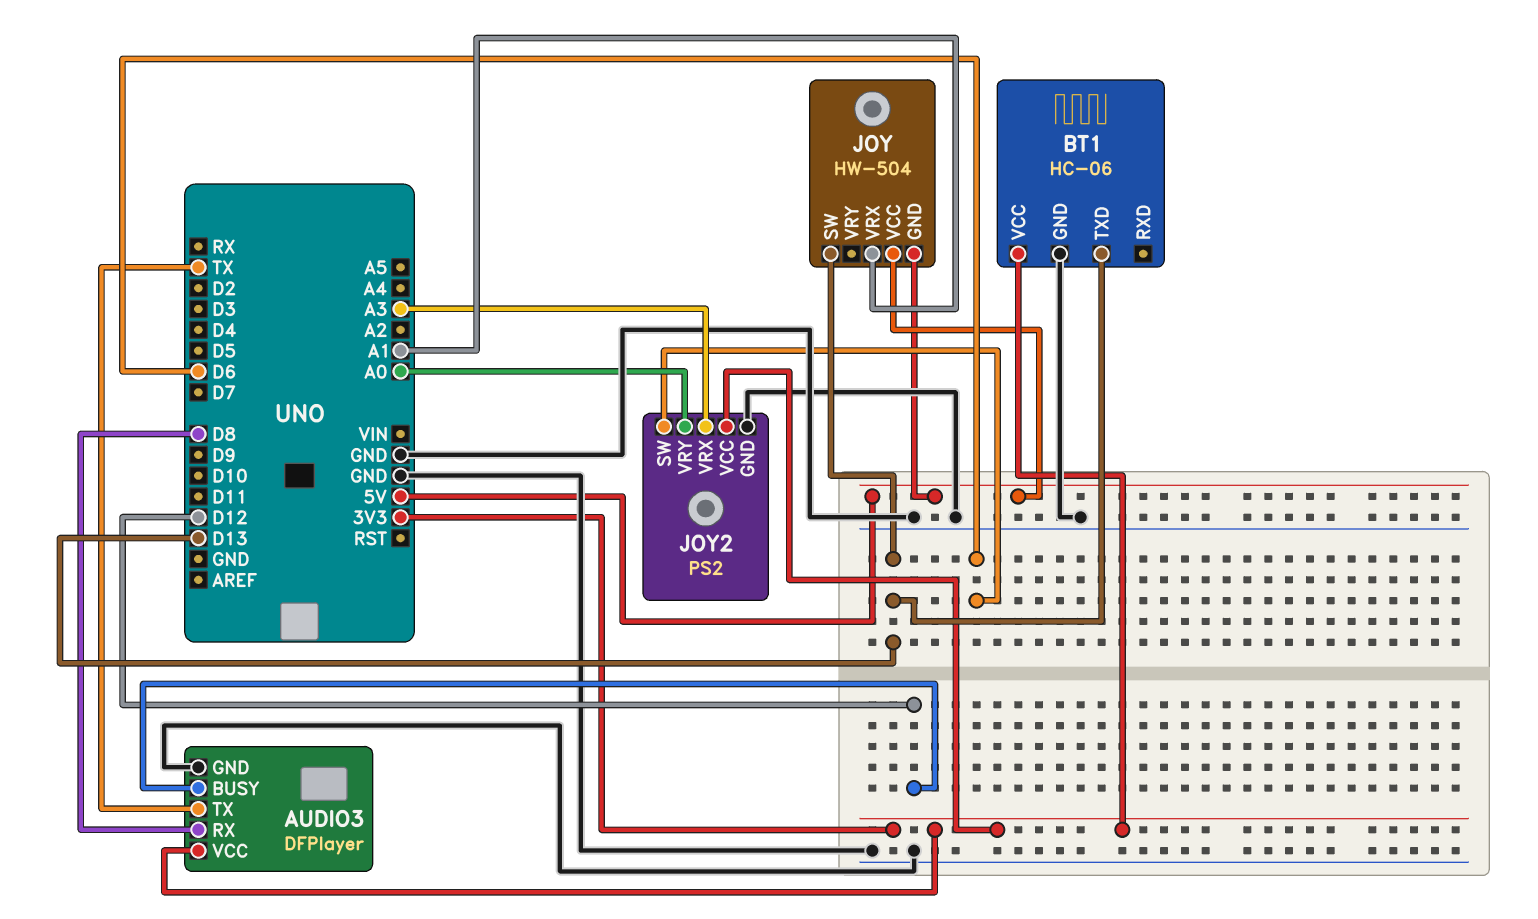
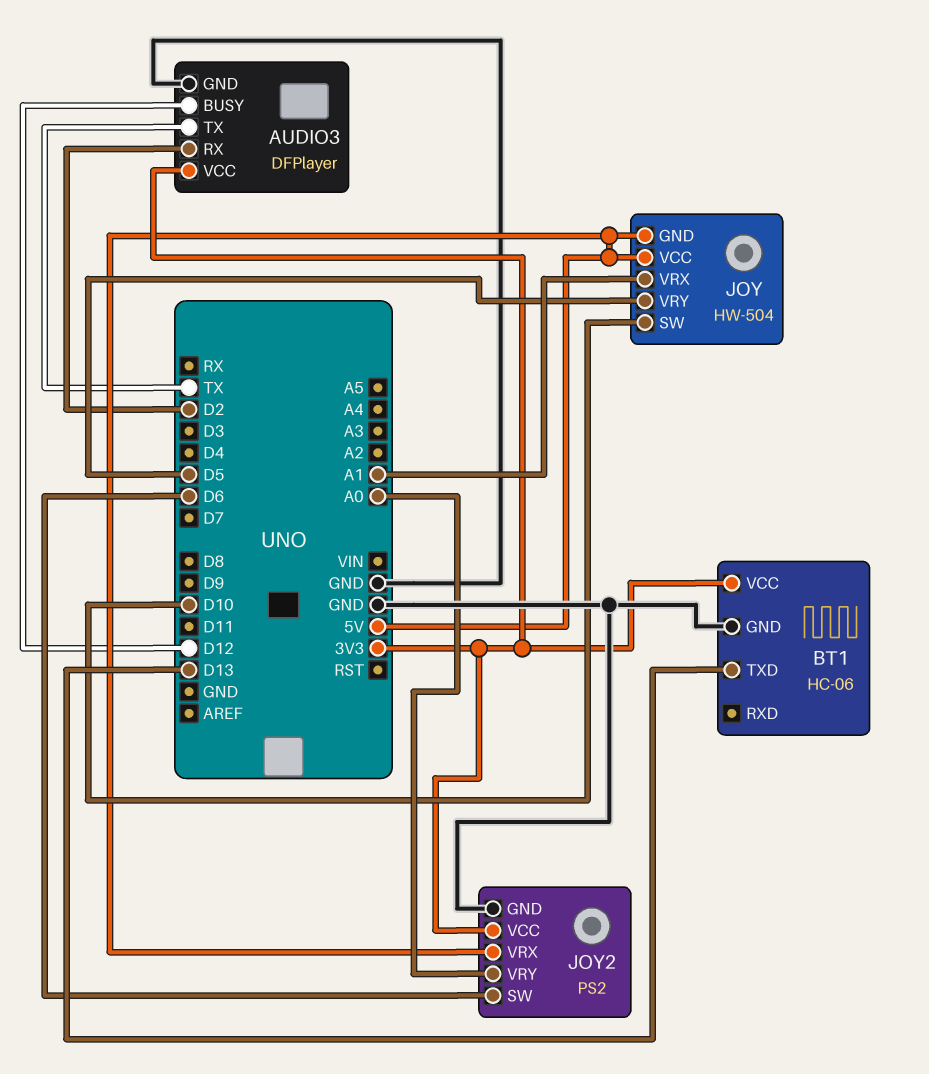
AUDIO3 pin RX: D8 -> D2
JOY pin SW: D13 -> D10
JOY pin VRY: none -> D5
JOY2 pin VRX: A3 -> 5V

